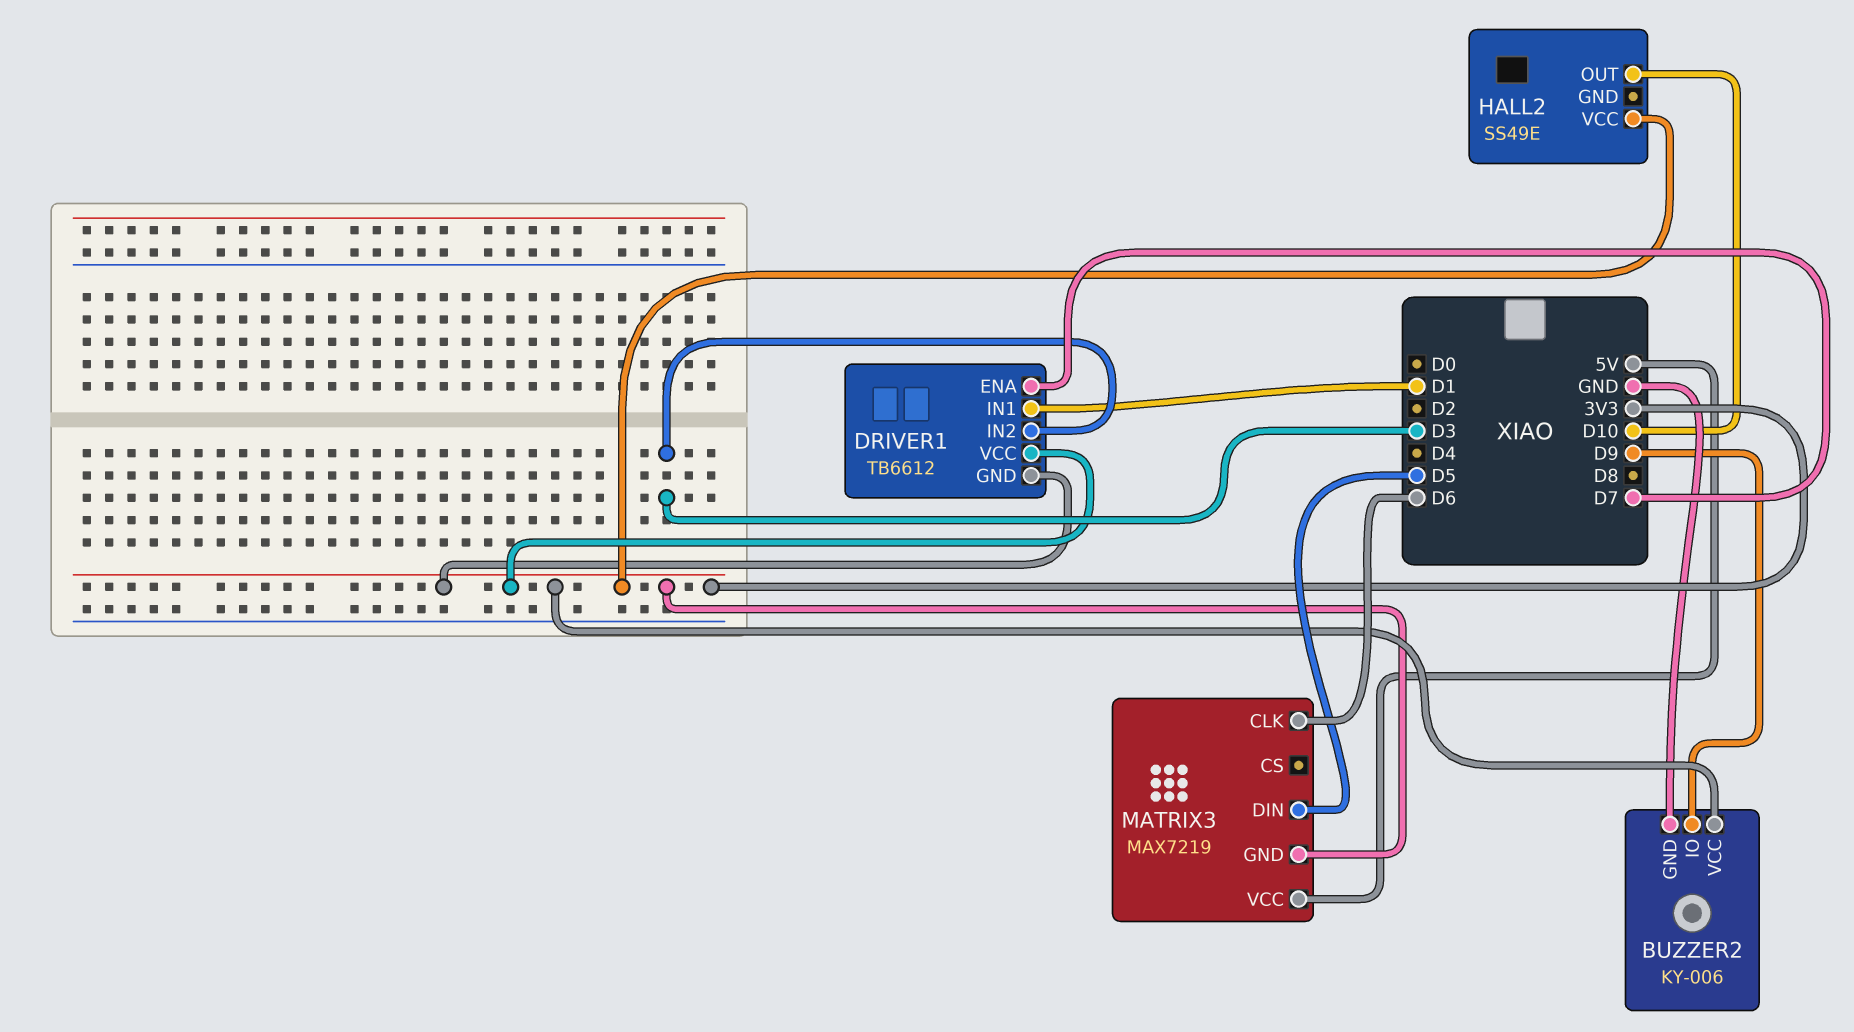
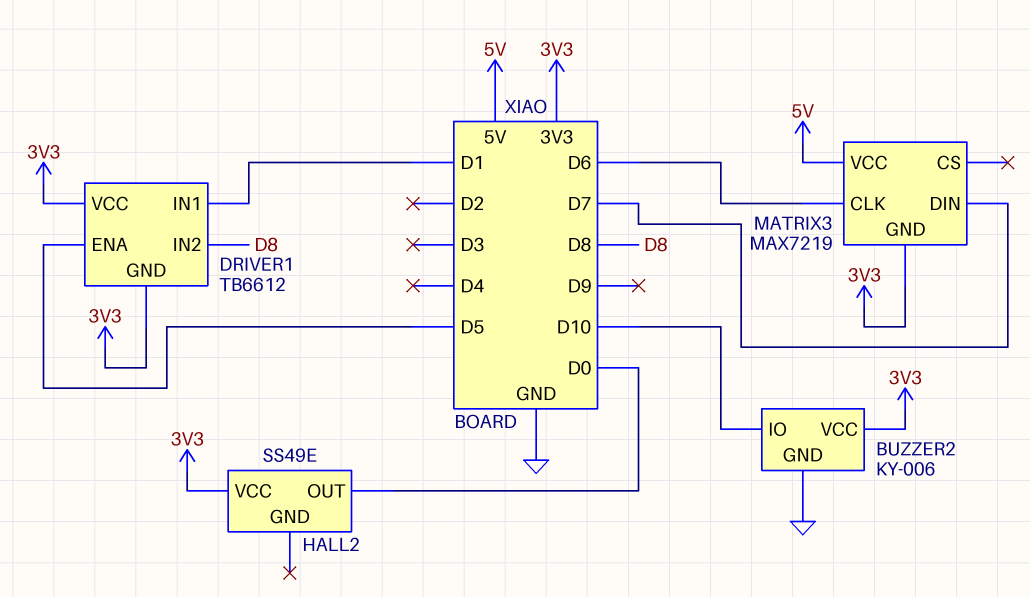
BUZZER2 pin IO: D9 -> D10
DRIVER1 pin ENA: D7 -> D5
DRIVER1 pin IN2: D3 -> D8
HALL2 pin OUT: D10 -> D0
MATRIX3 pin DIN: D5 -> D7

